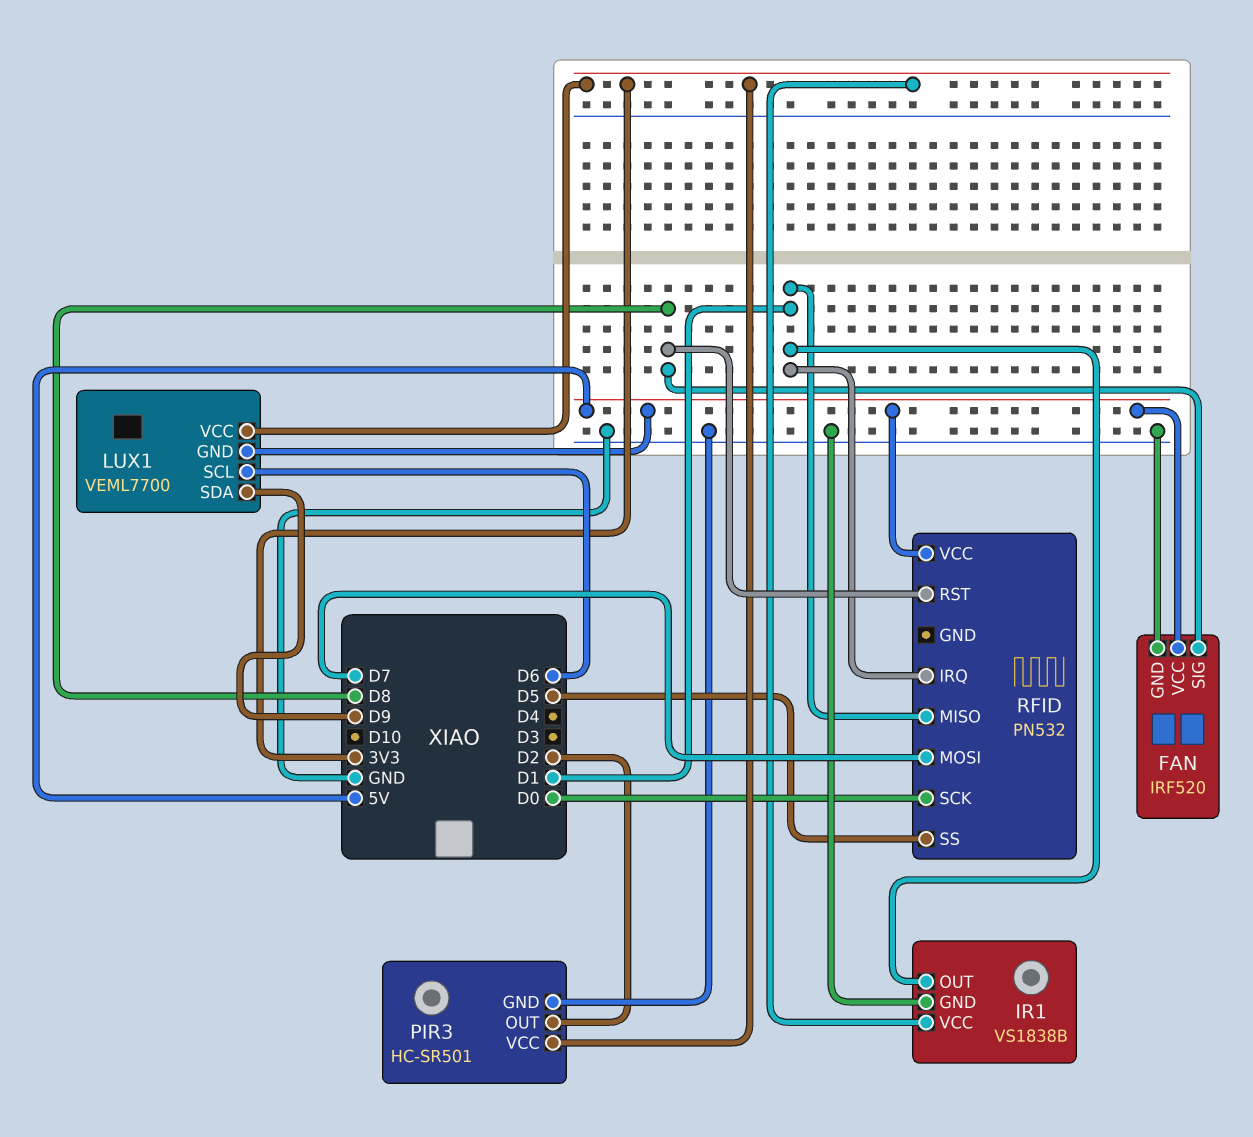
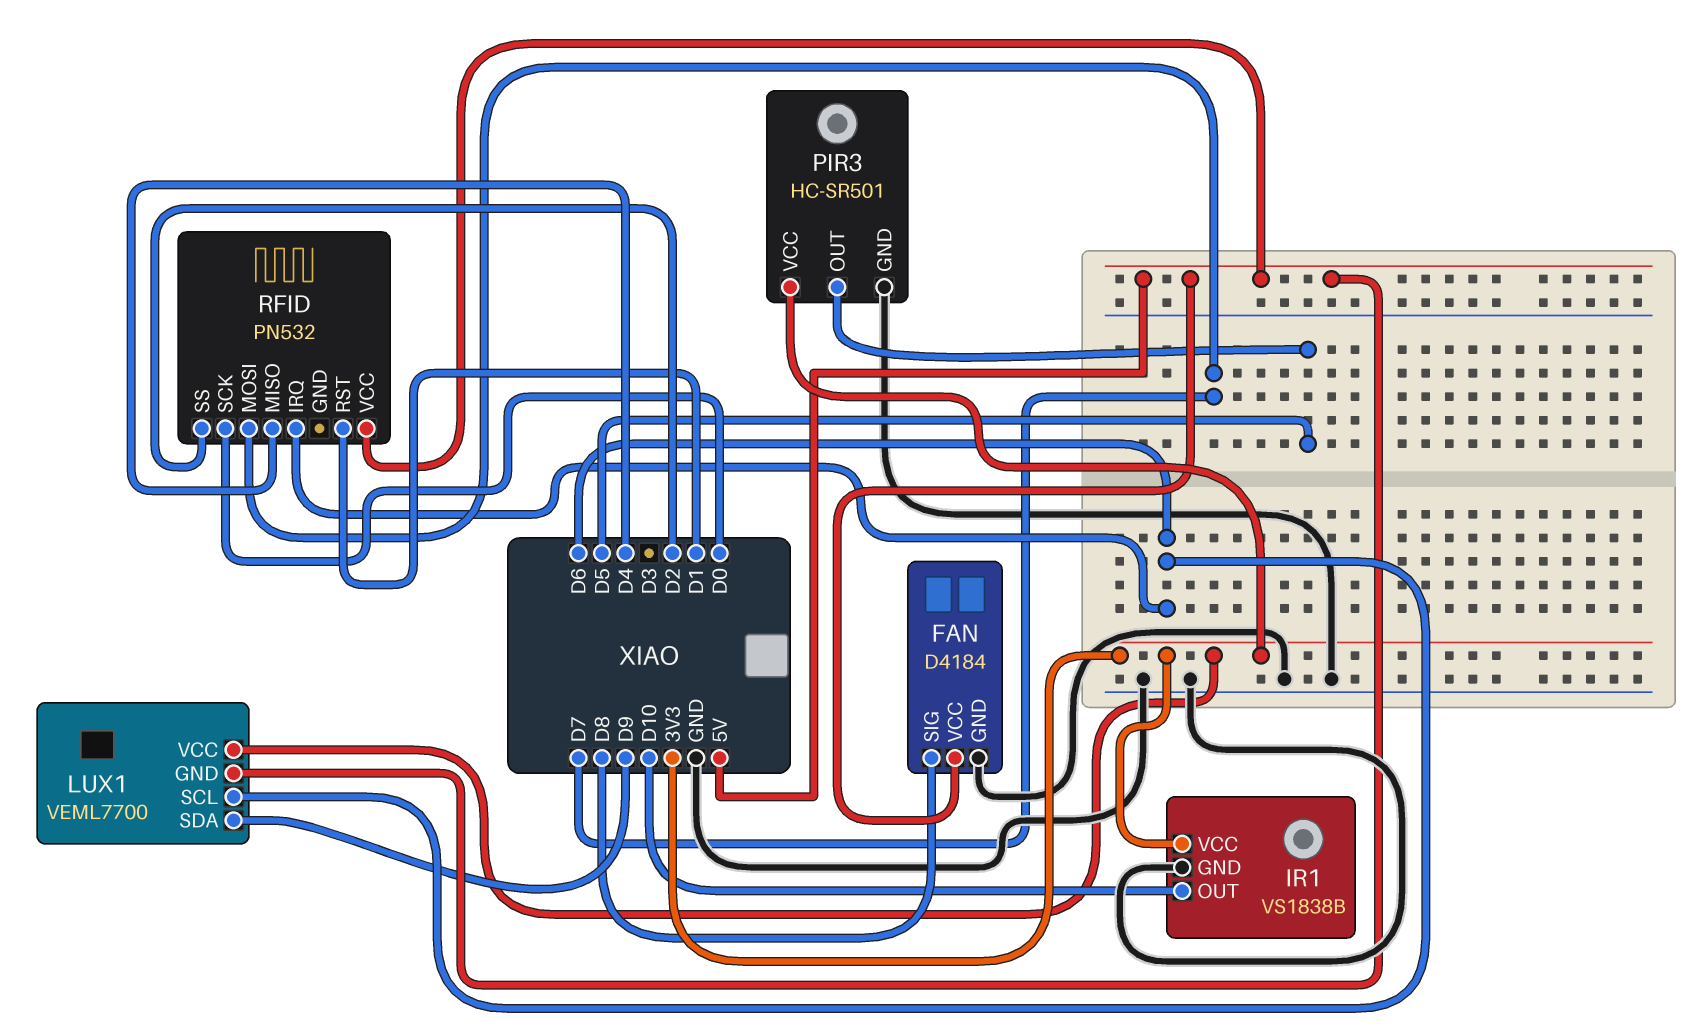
FAN: IRF520 -> D4184
IR1 pin OUT: D1 -> D10
PIR3 pin OUT: D2 -> D5
RFID pin IRQ: D1 -> D6
RFID pin MISO: D1 -> D4
RFID pin RST: D8 -> D1
RFID pin SS: D5 -> D2

